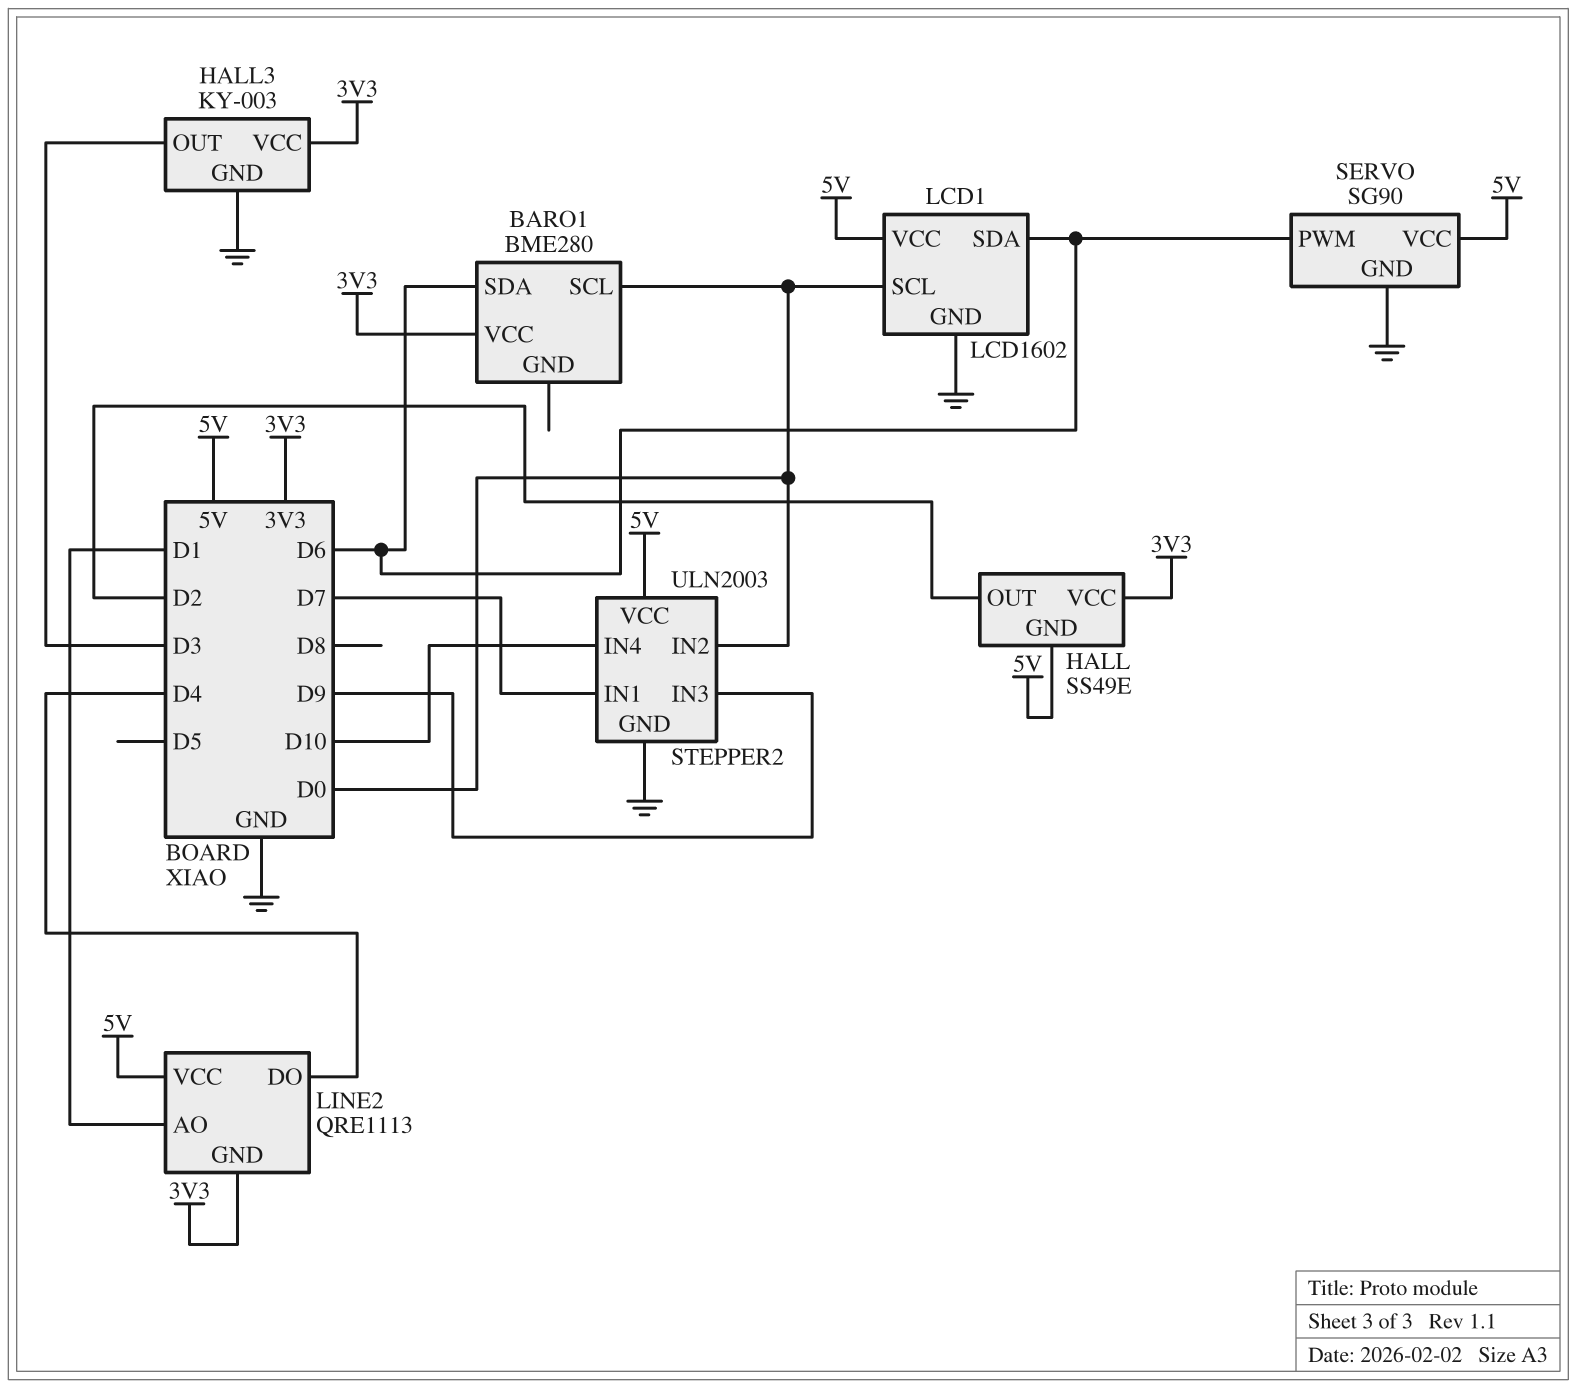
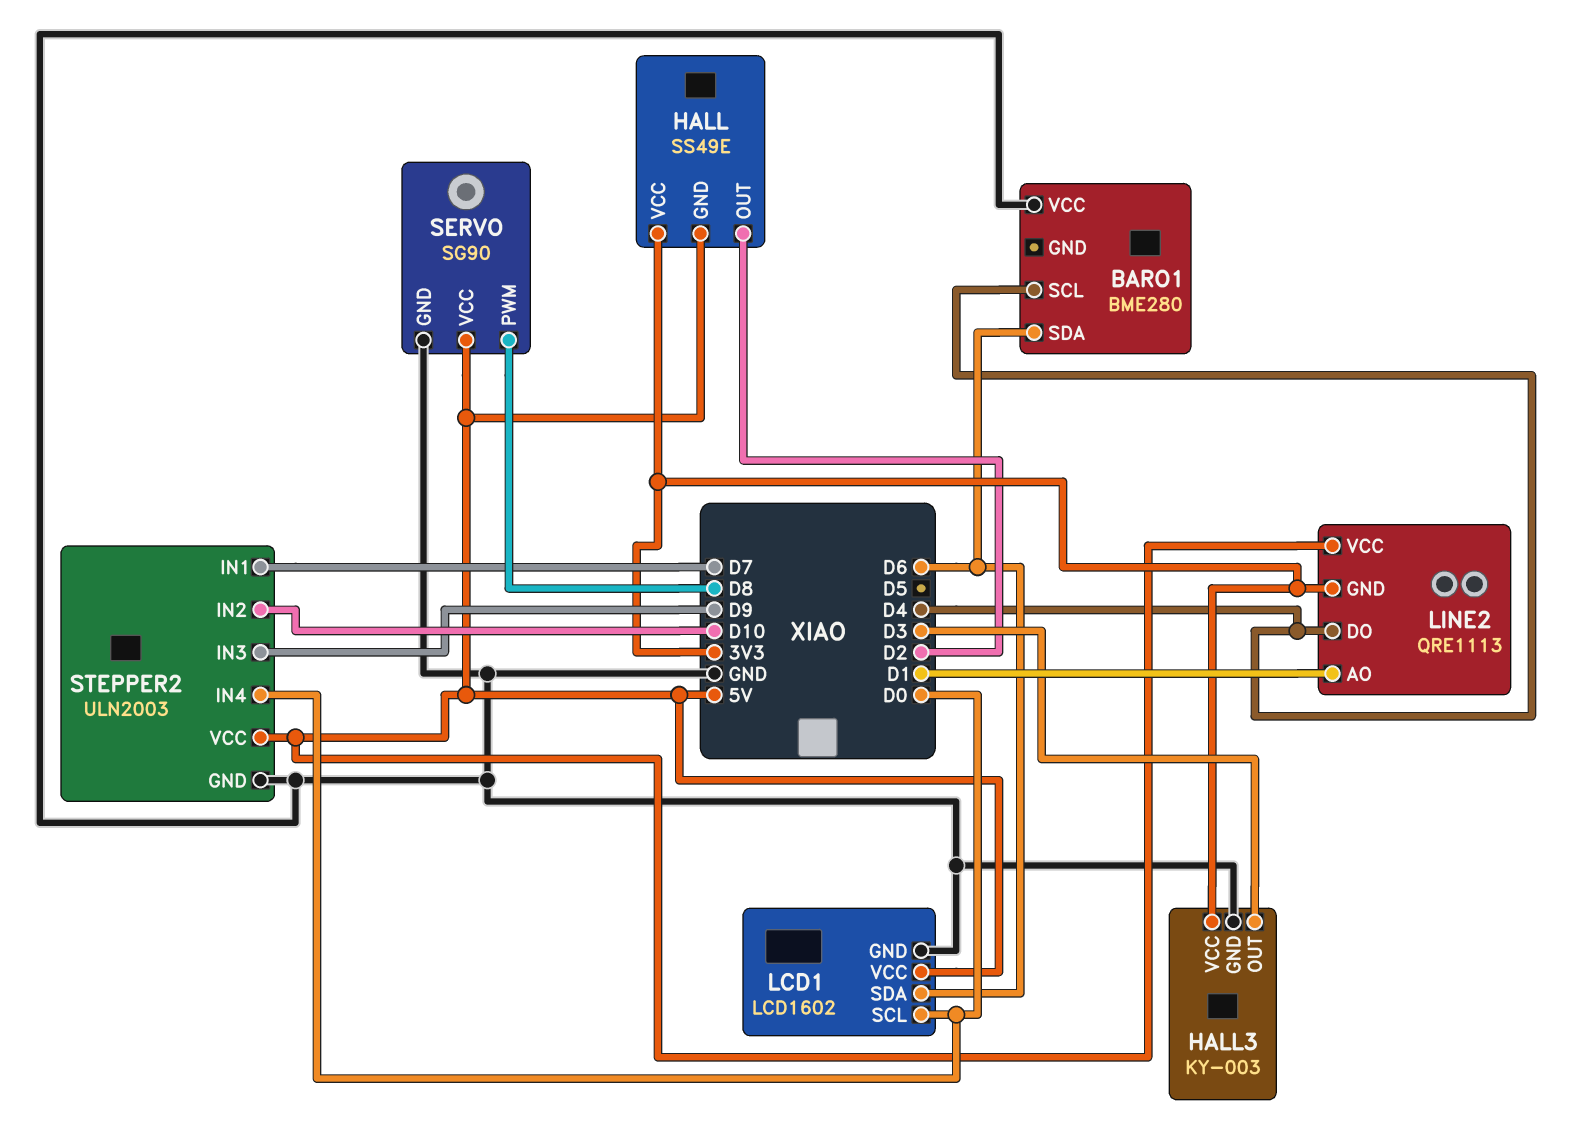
BARO1 pin SCL: D0 -> D4
BARO1 pin VCC: 3V3 -> GND
SERVO pin PWM: D6 -> D8
STEPPER2 pin IN2: D0 -> D10
STEPPER2 pin IN4: D10 -> D0

